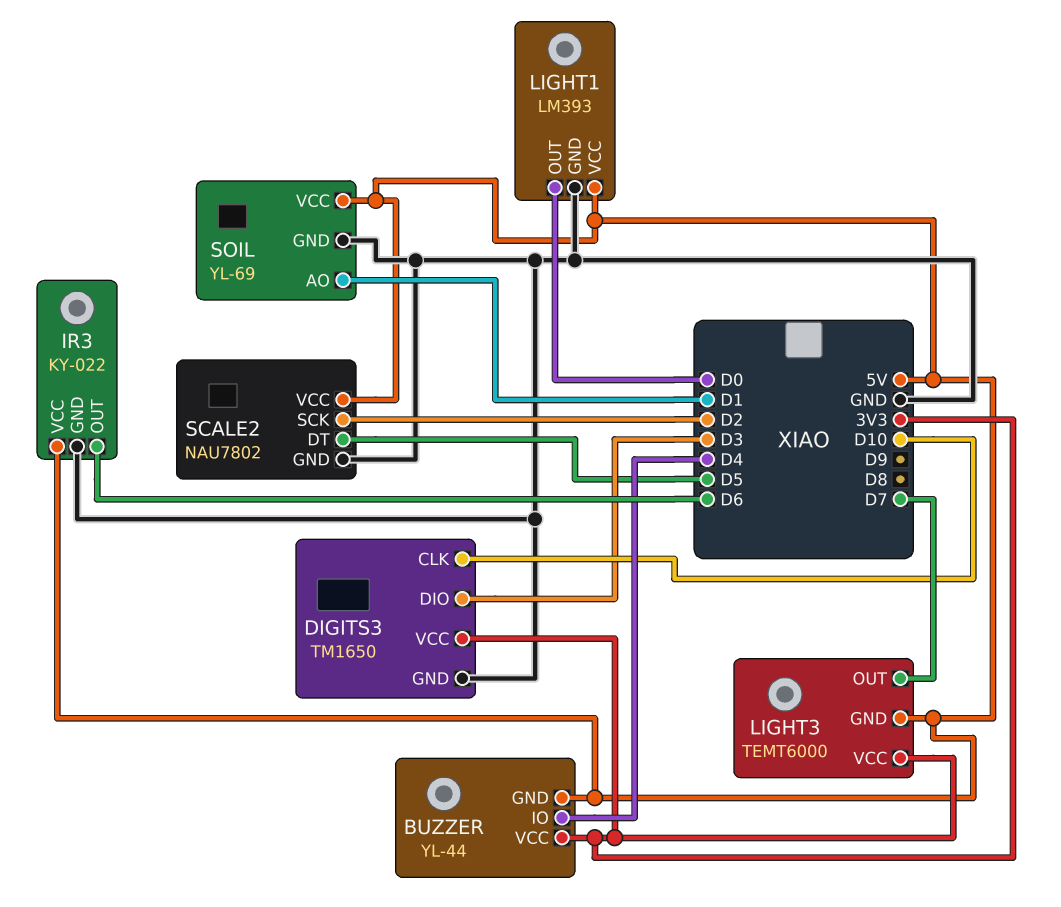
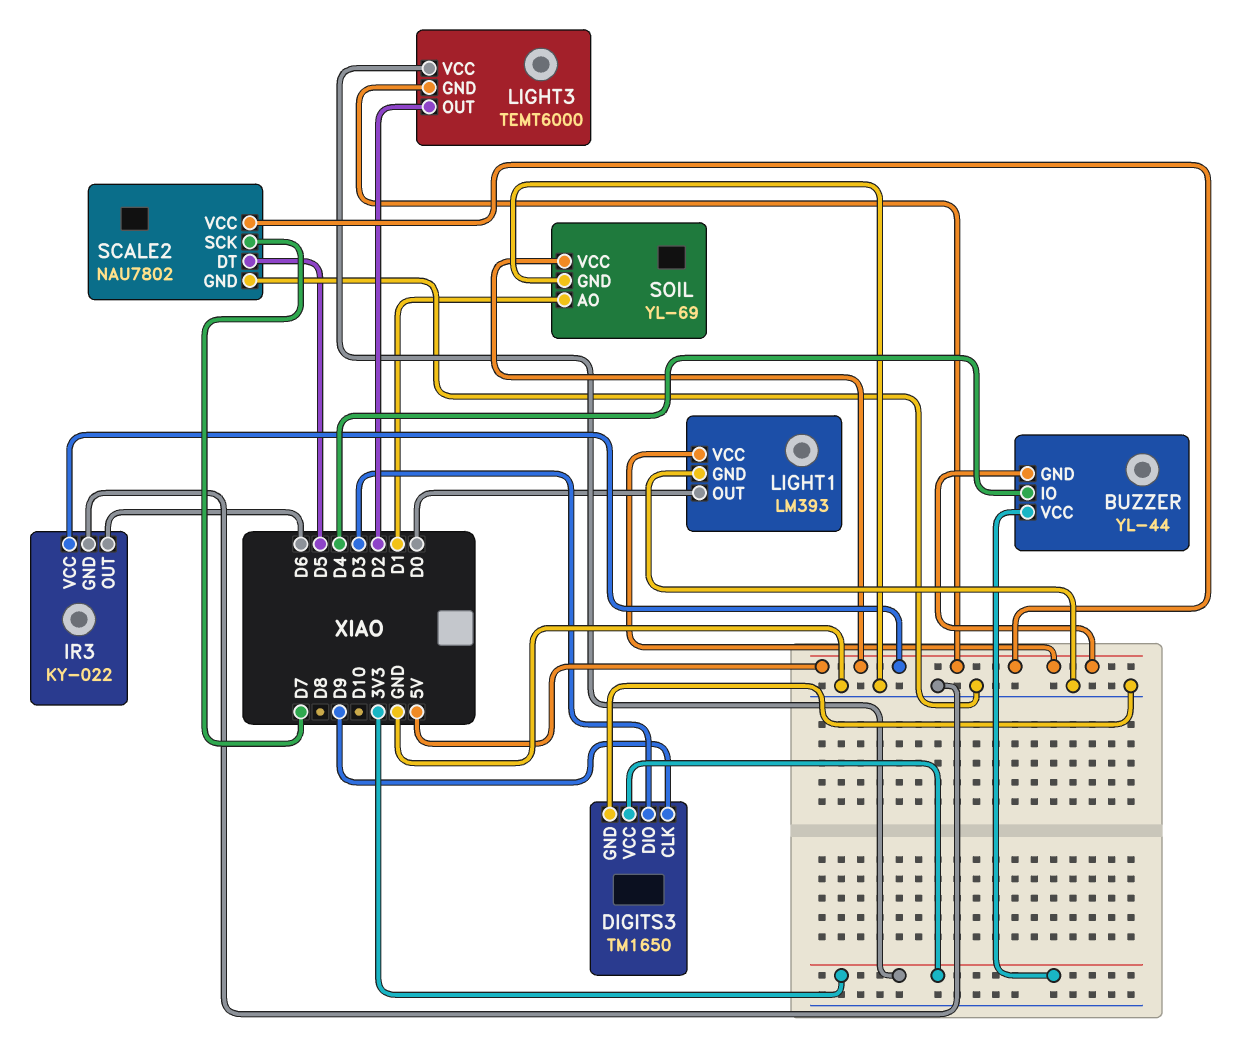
DIGITS3 pin CLK: D10 -> D9
LIGHT3 pin OUT: D7 -> D2
SCALE2 pin SCK: D2 -> D7

